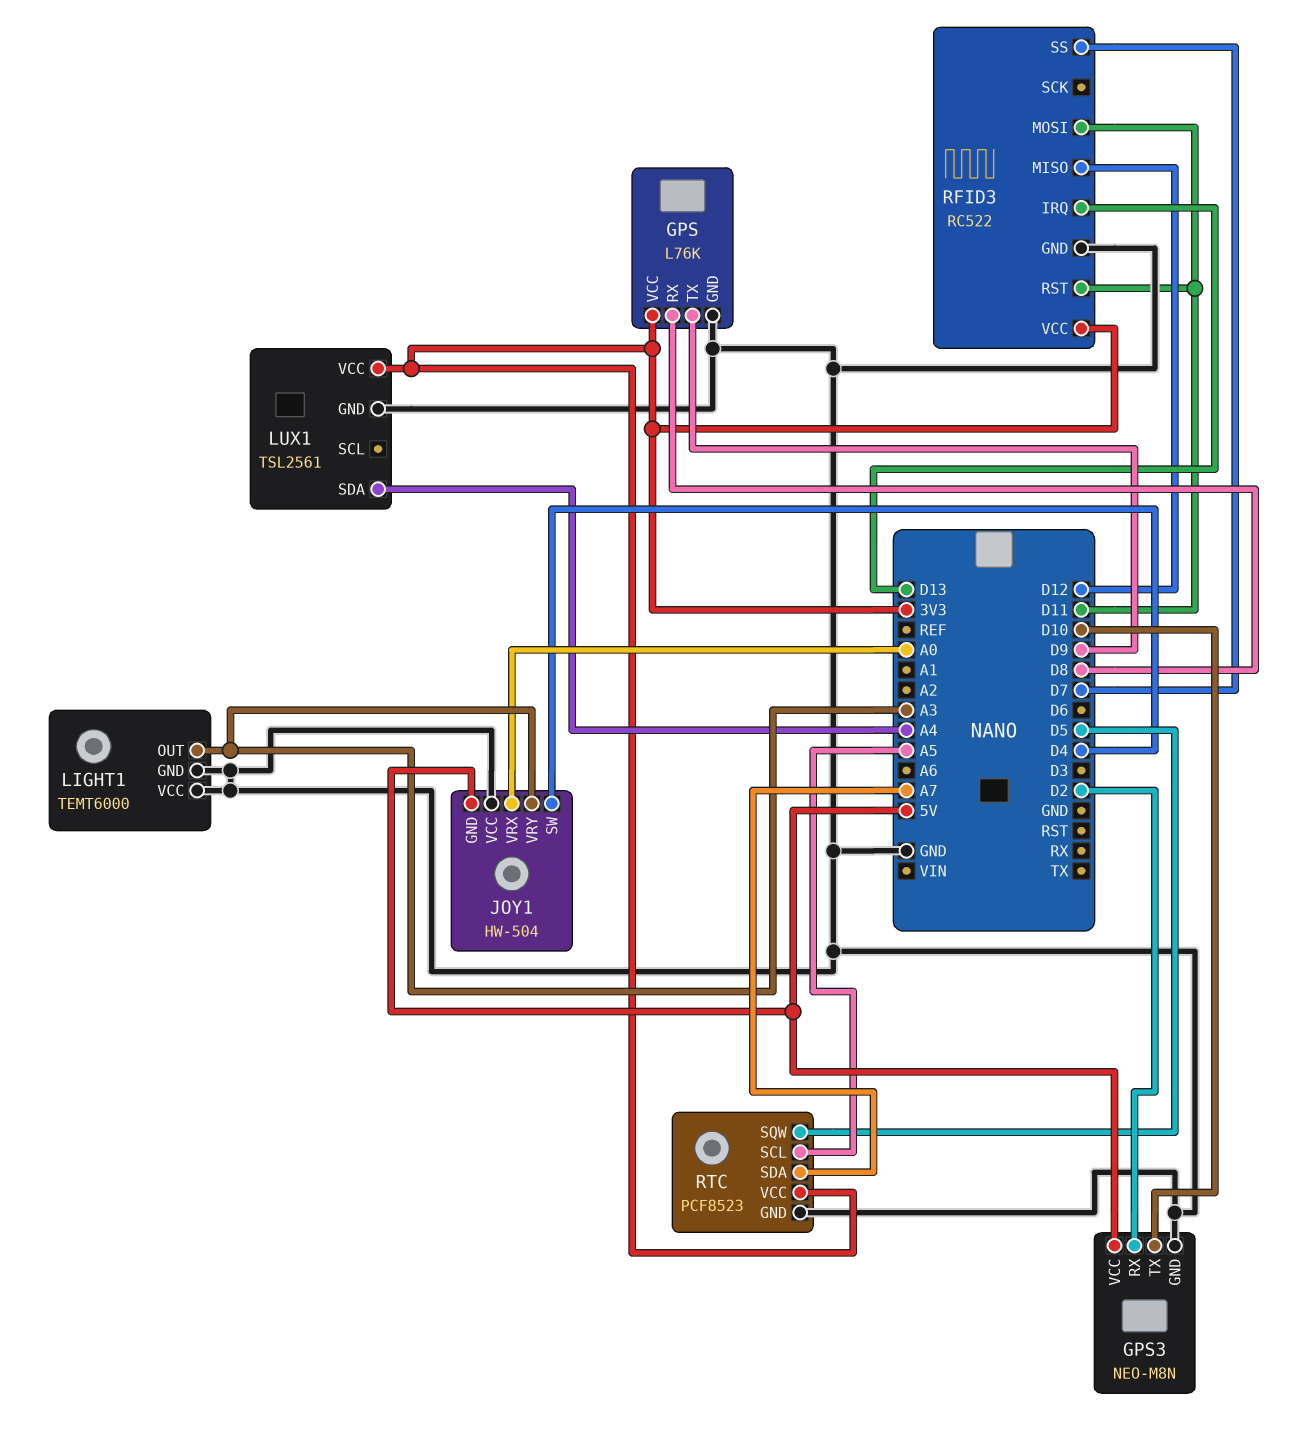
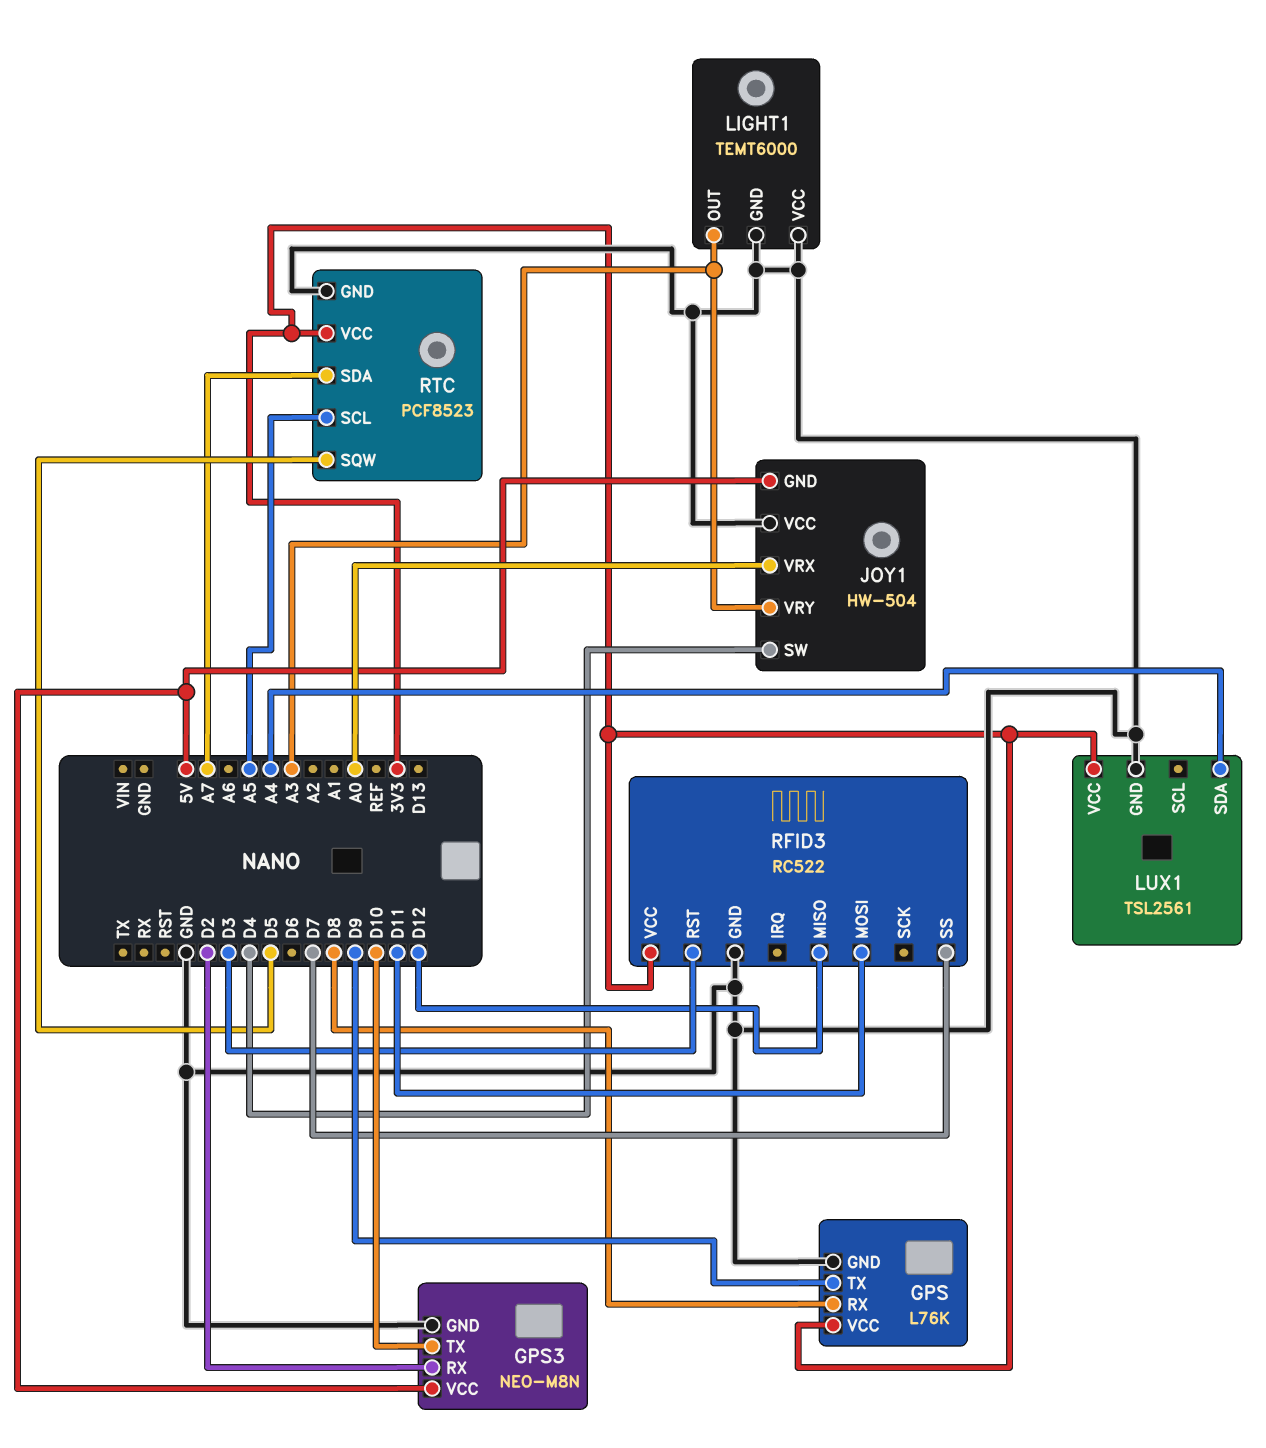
RFID3 pin IRQ: D13 -> none
RFID3 pin RST: D11 -> D3

